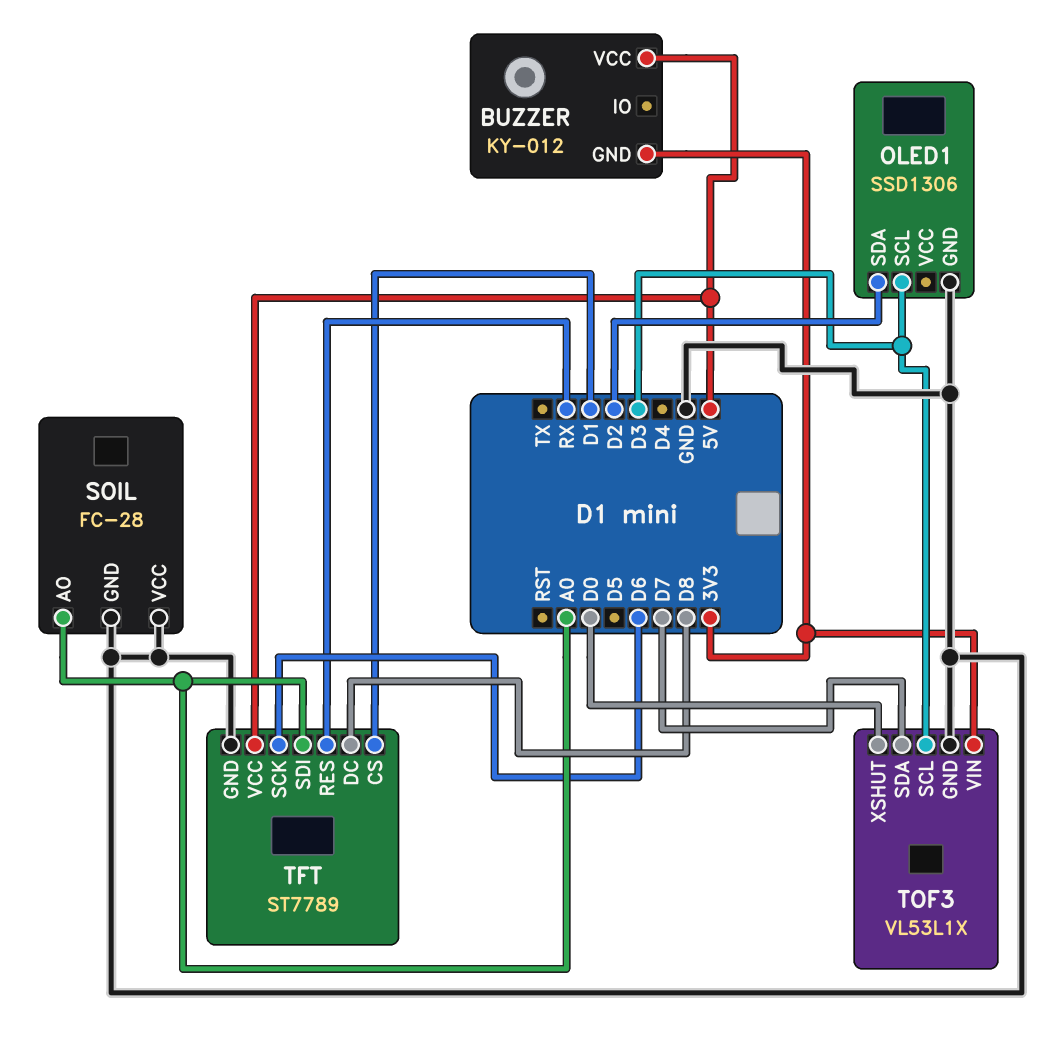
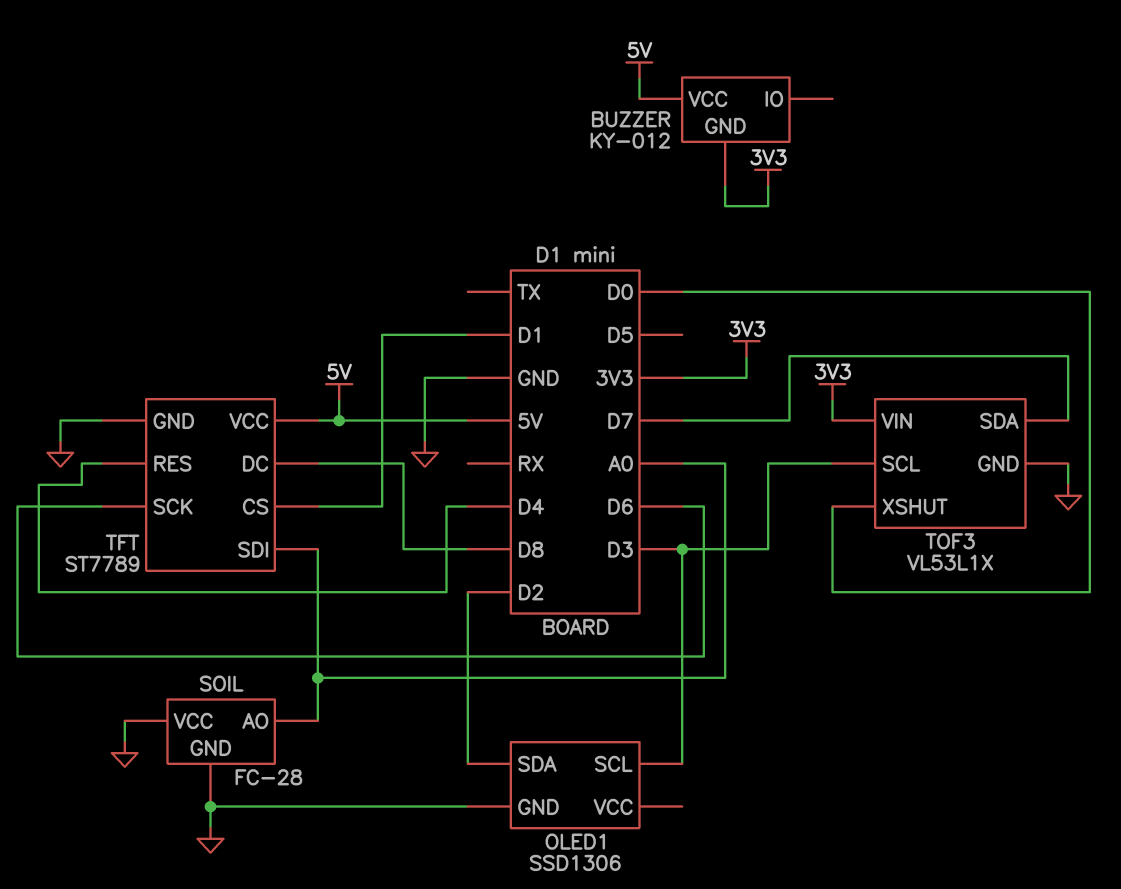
TFT pin RES: RX -> D4

